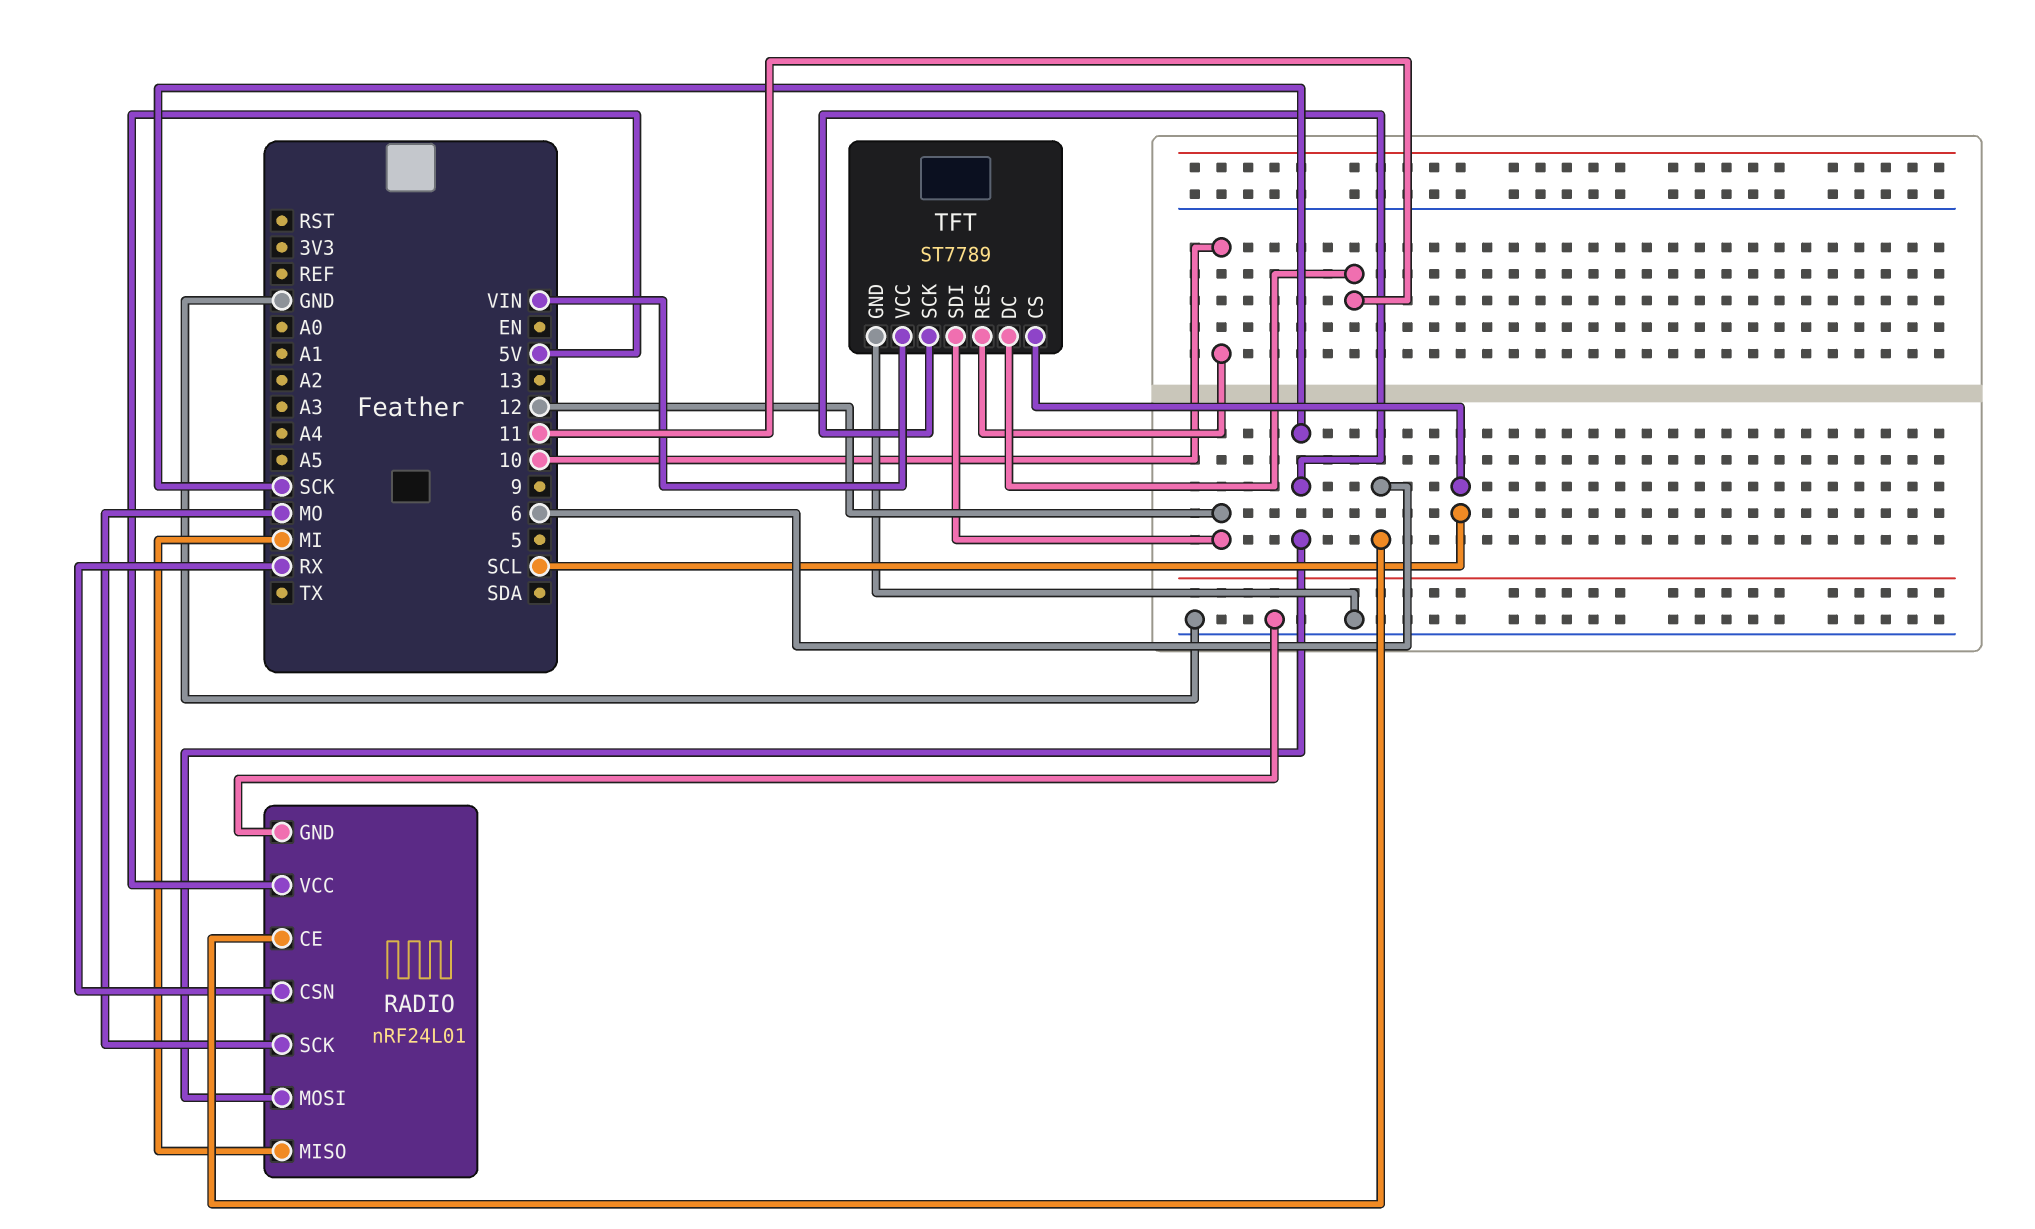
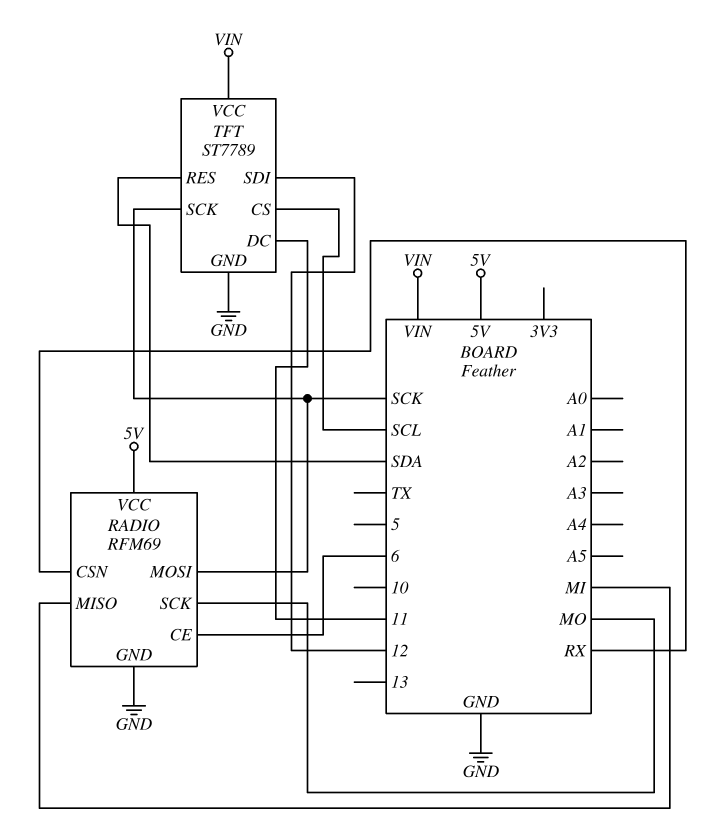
RADIO: nRF24L01 -> RFM69
TFT pin RES: 10 -> SDA

